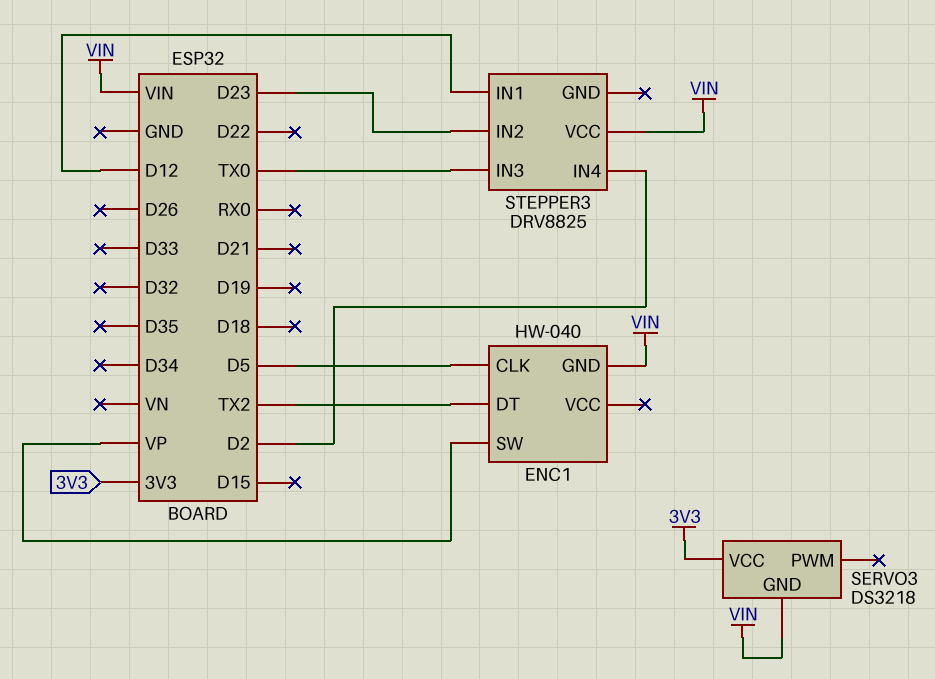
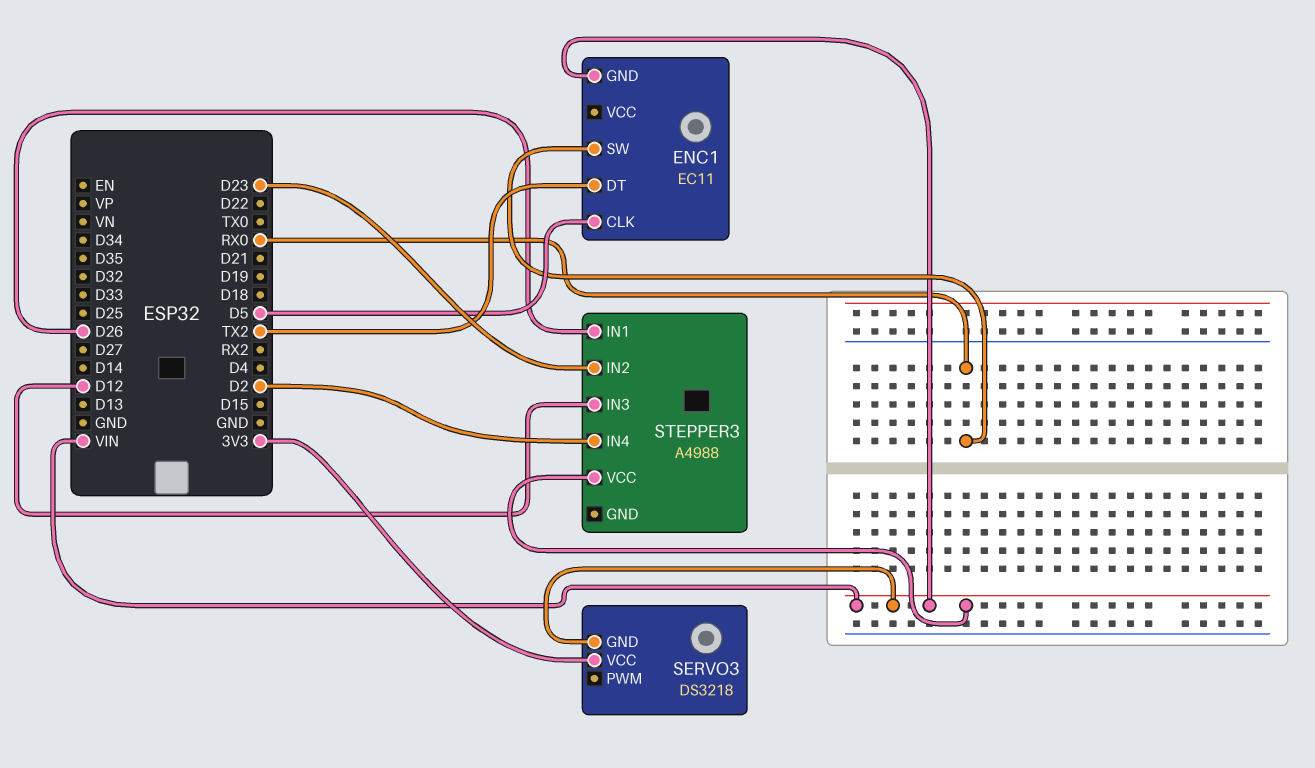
ENC1: HW-040 -> EC11
ENC1 pin SW: VP -> RX0
STEPPER3: DRV8825 -> A4988
STEPPER3 pin IN1: D12 -> D26
STEPPER3 pin IN3: TX0 -> D12

